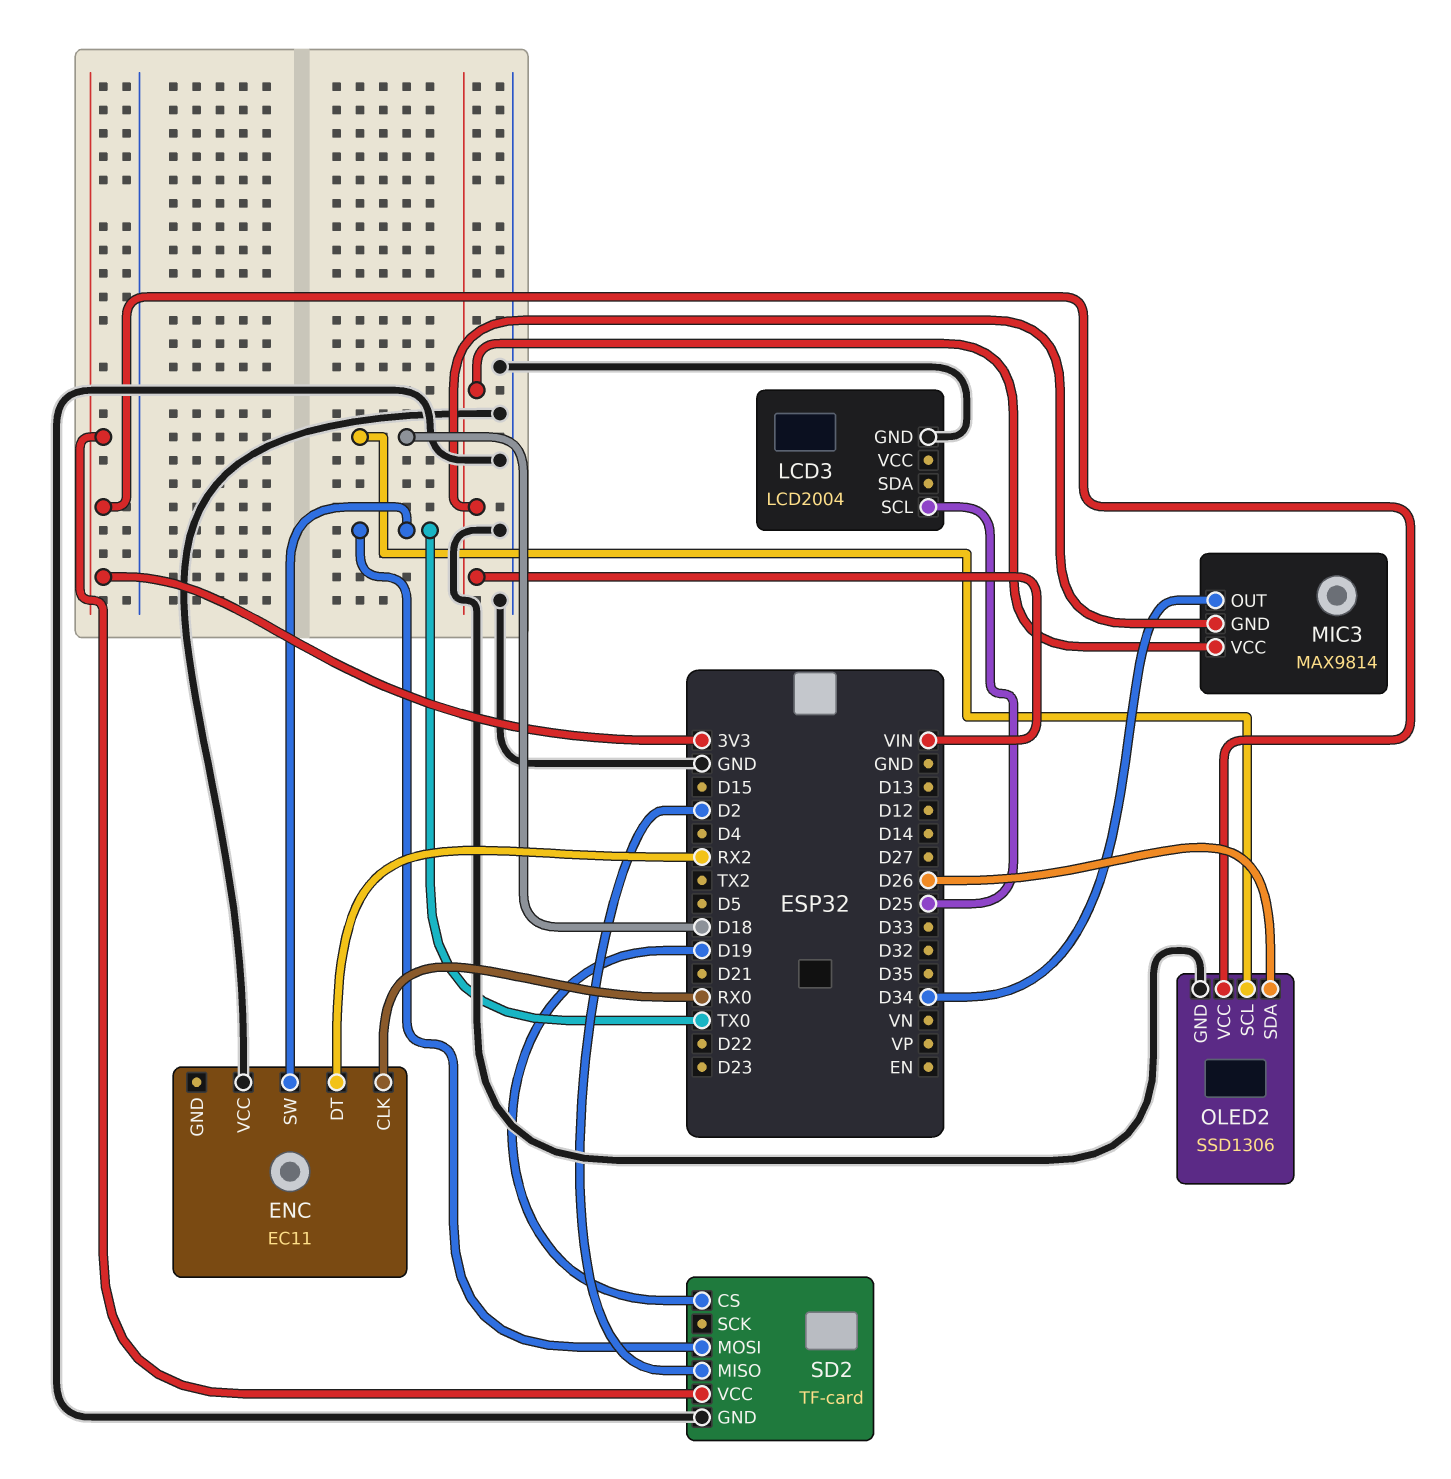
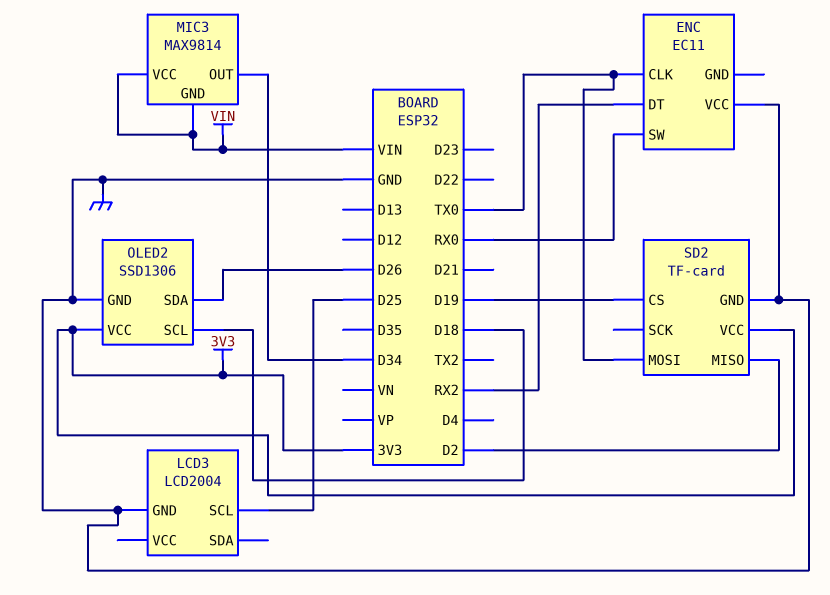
ENC pin CLK: RX0 -> TX0
ENC pin SW: TX0 -> RX0

